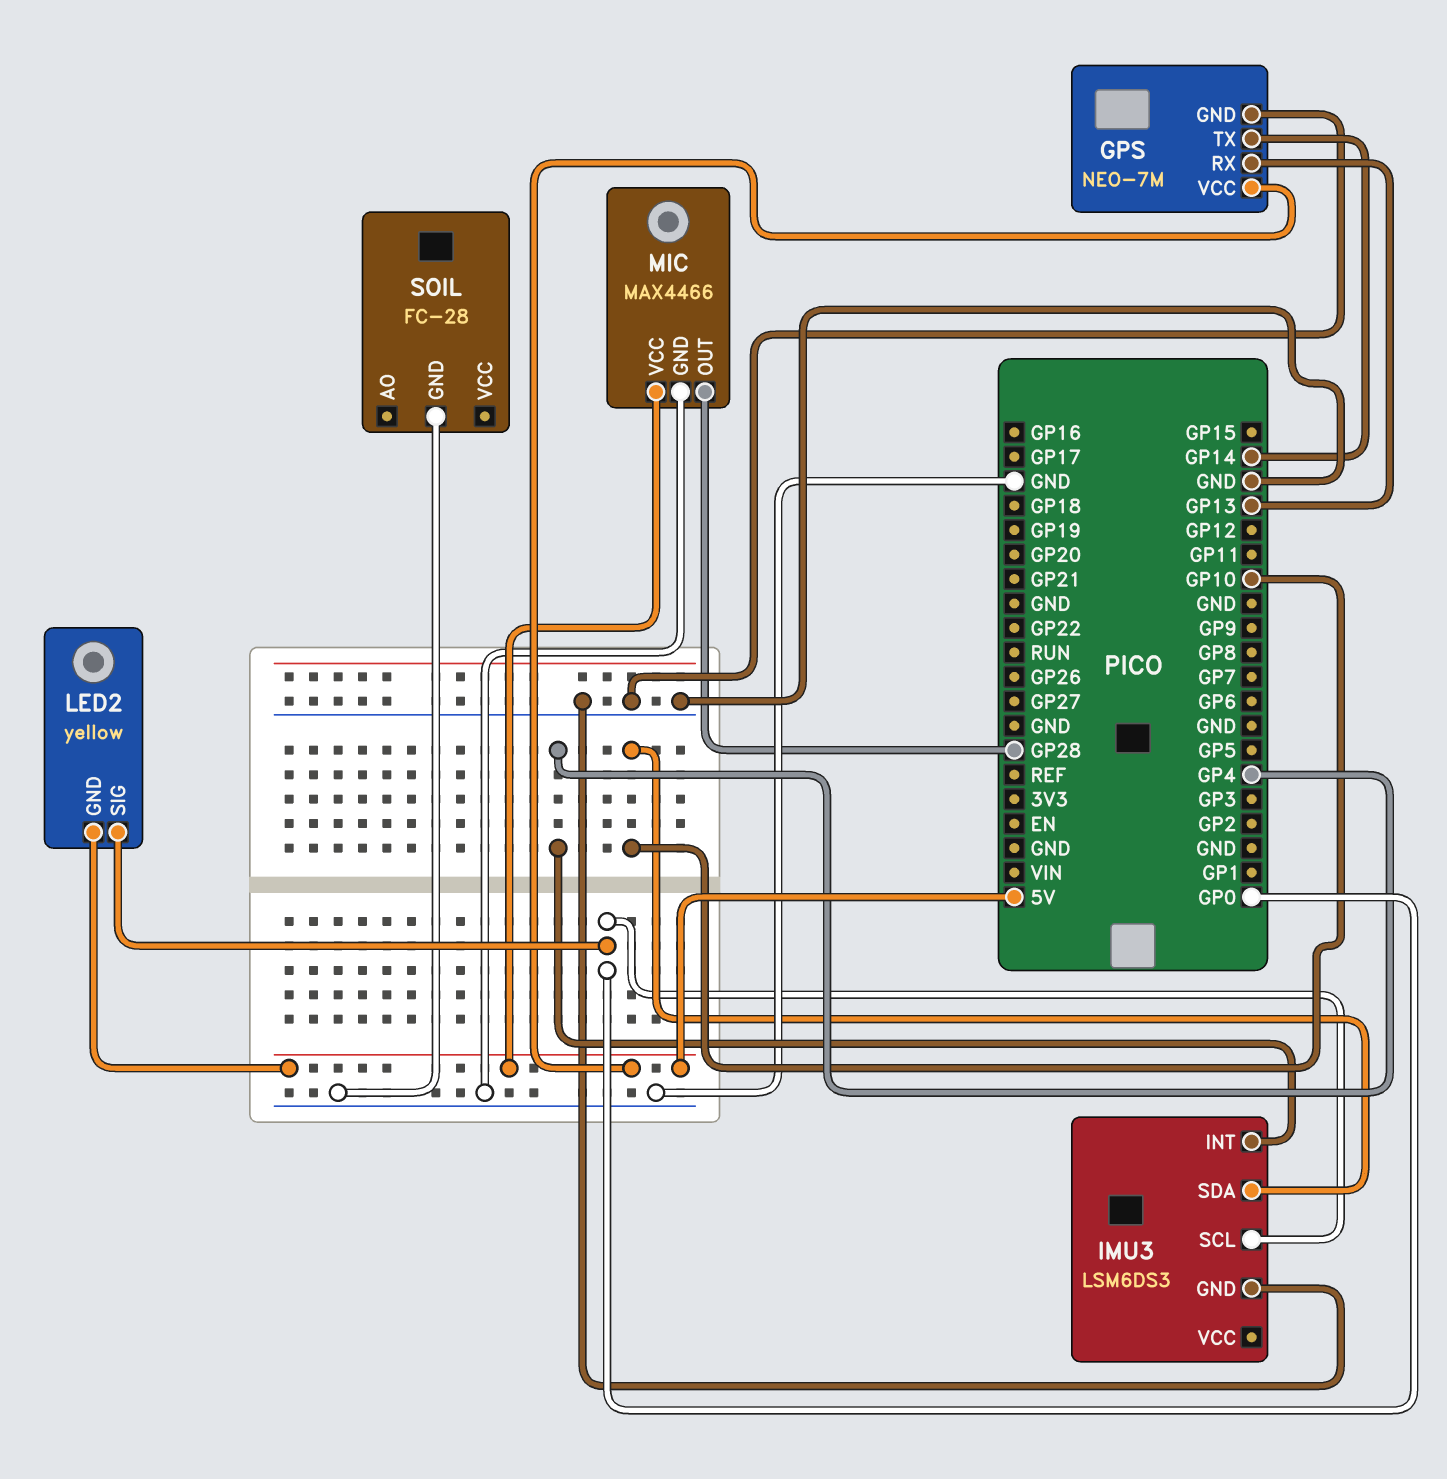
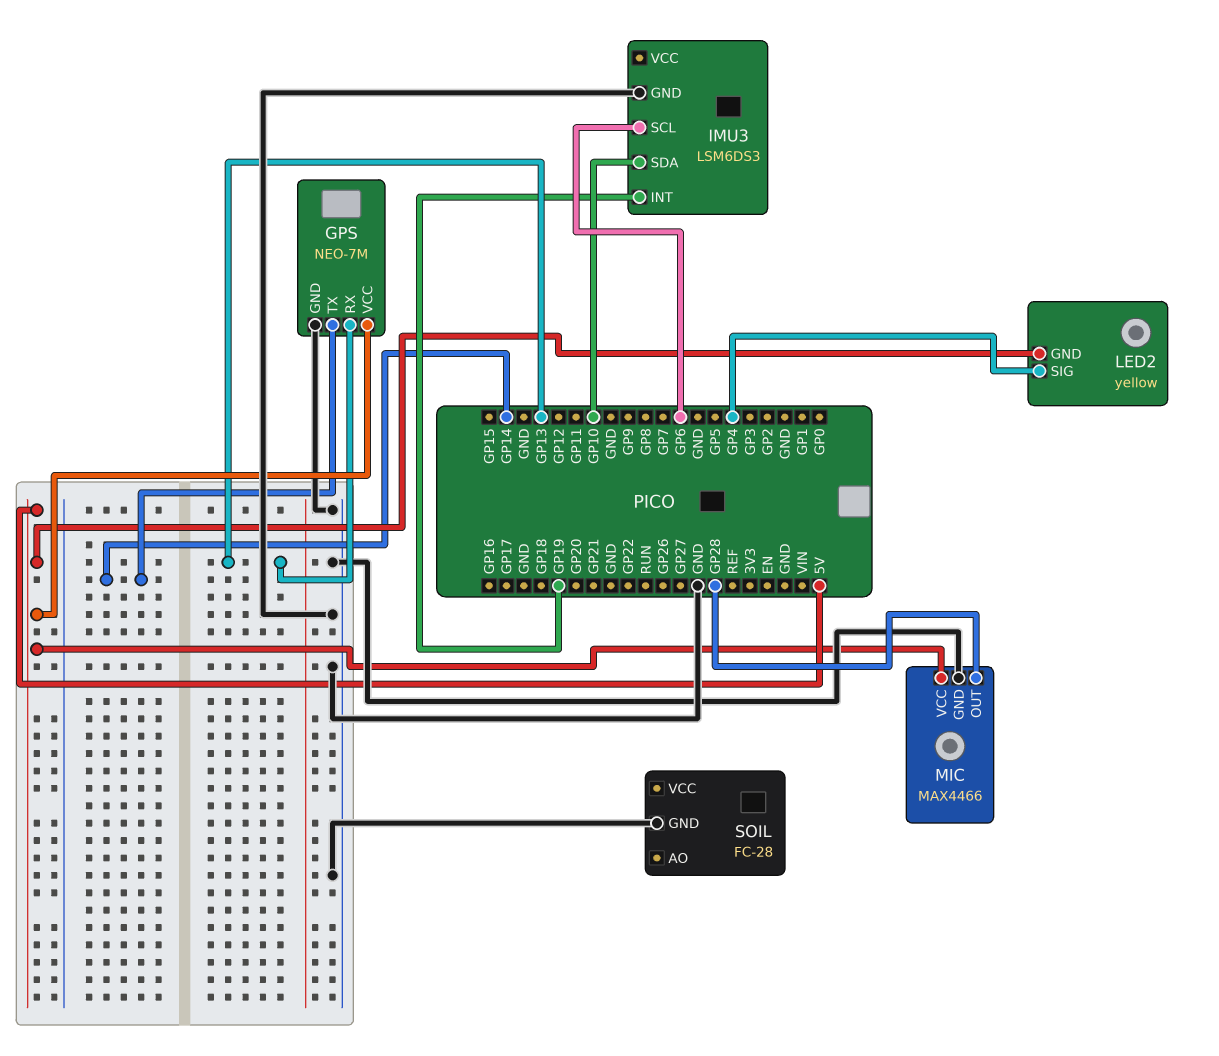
IMU3 pin INT: GP4 -> GP19
IMU3 pin SCL: GP0 -> GP6
LED2 pin SIG: GP0 -> GP4

